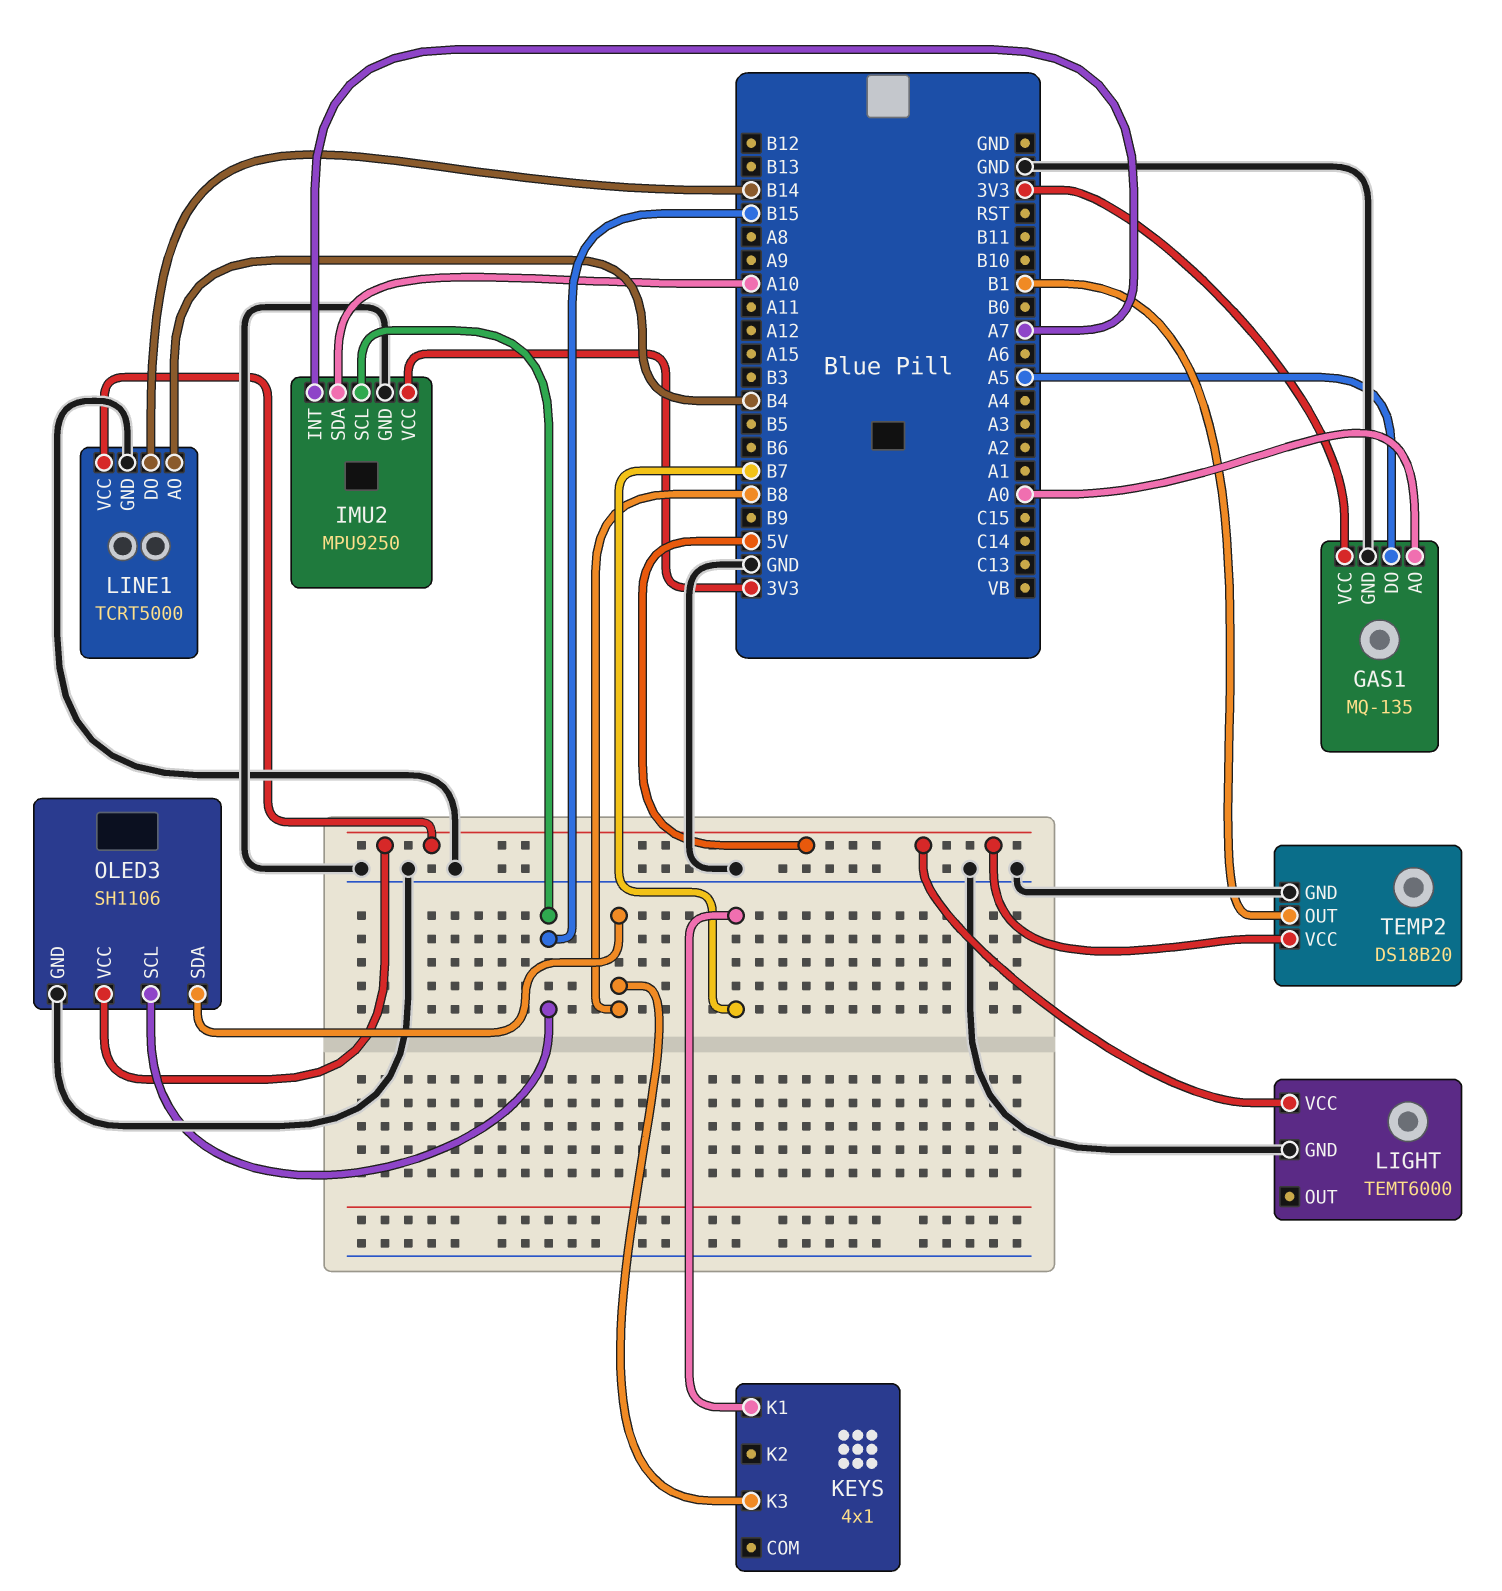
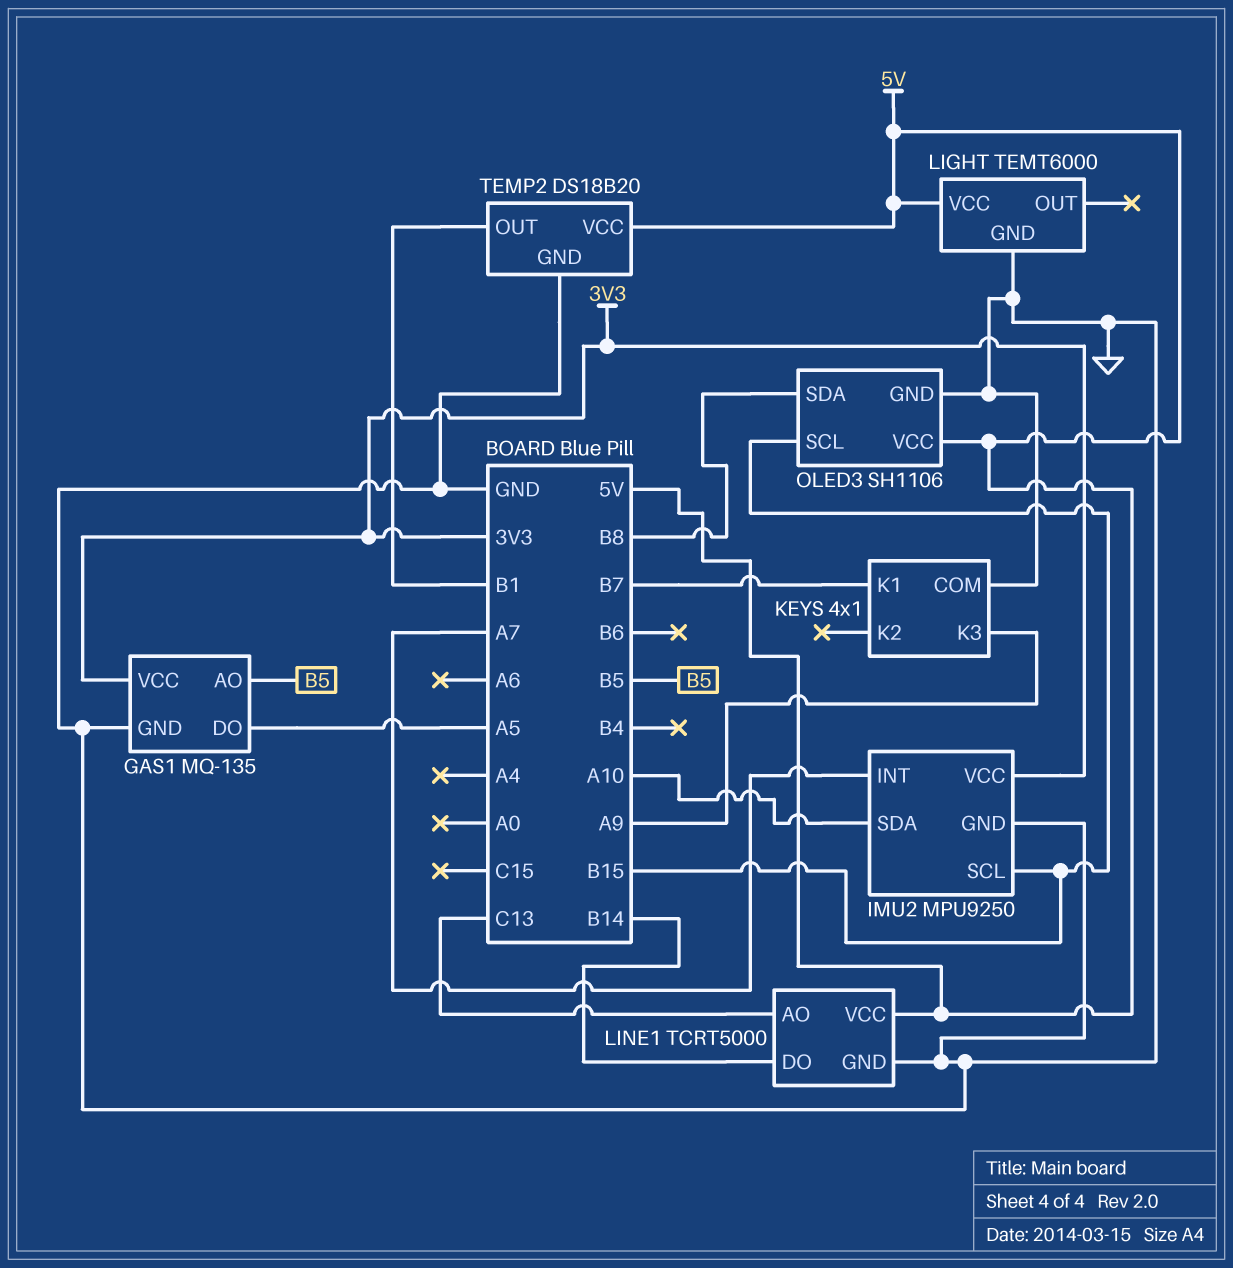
GAS1 pin AO: A0 -> B5
KEYS pin COM: none -> GND
KEYS pin K3: B8 -> A9
LINE1 pin AO: B4 -> C13

